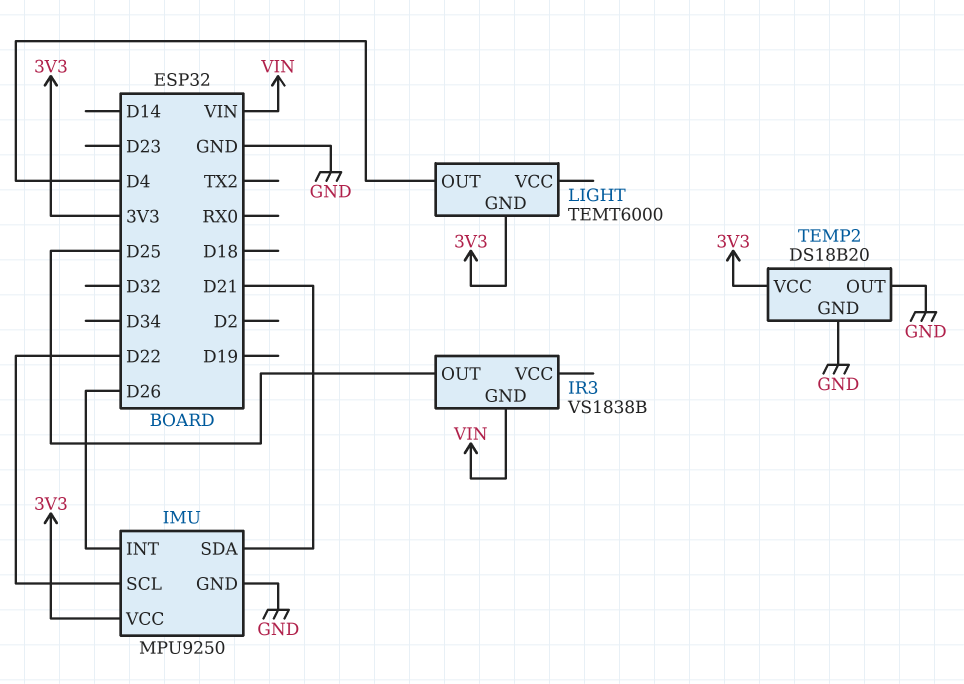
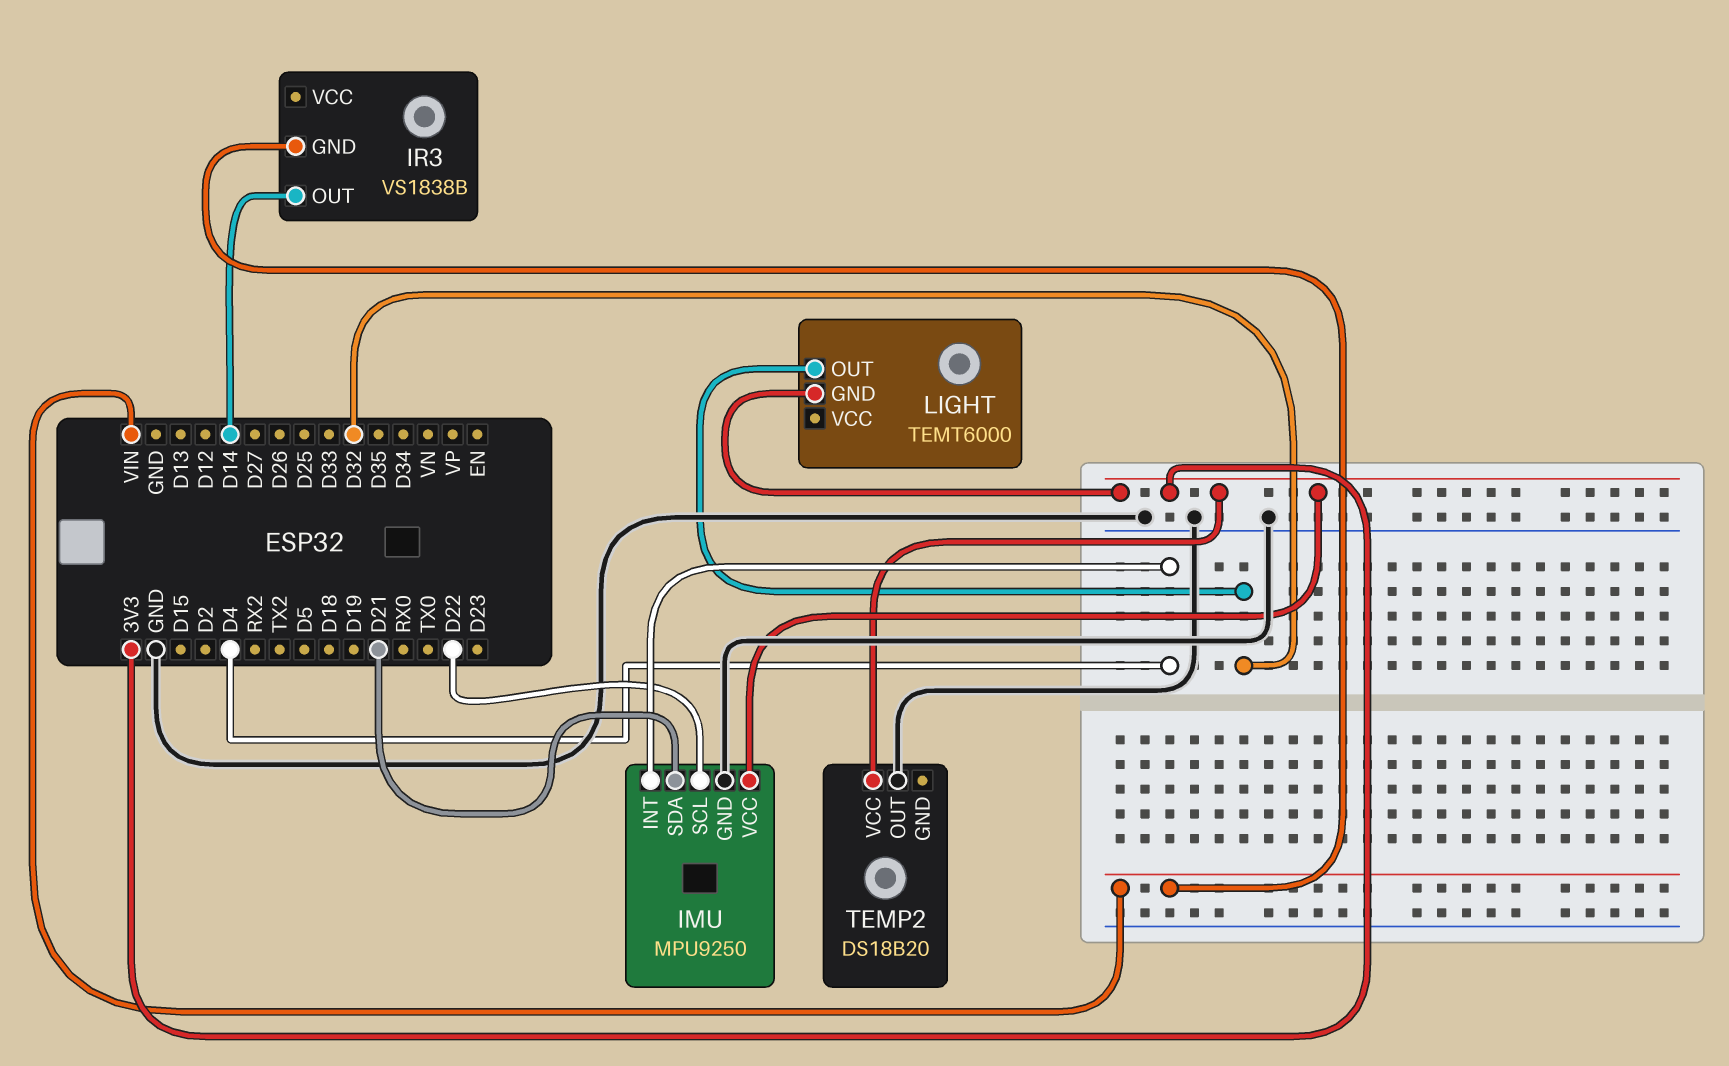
IMU pin INT: D26 -> D4
IR3 pin OUT: D25 -> D14
LIGHT pin OUT: D4 -> D32
TEMP2 pin GND: GND -> none

